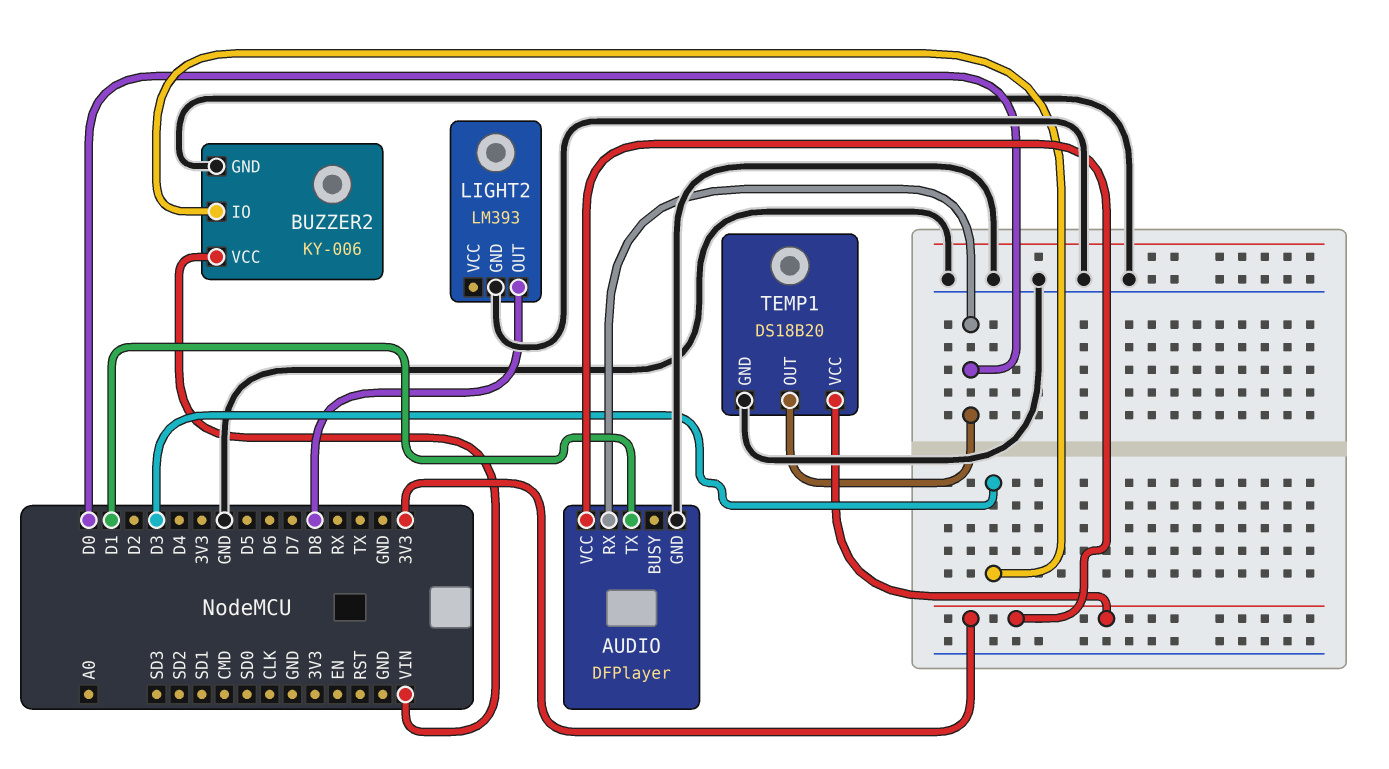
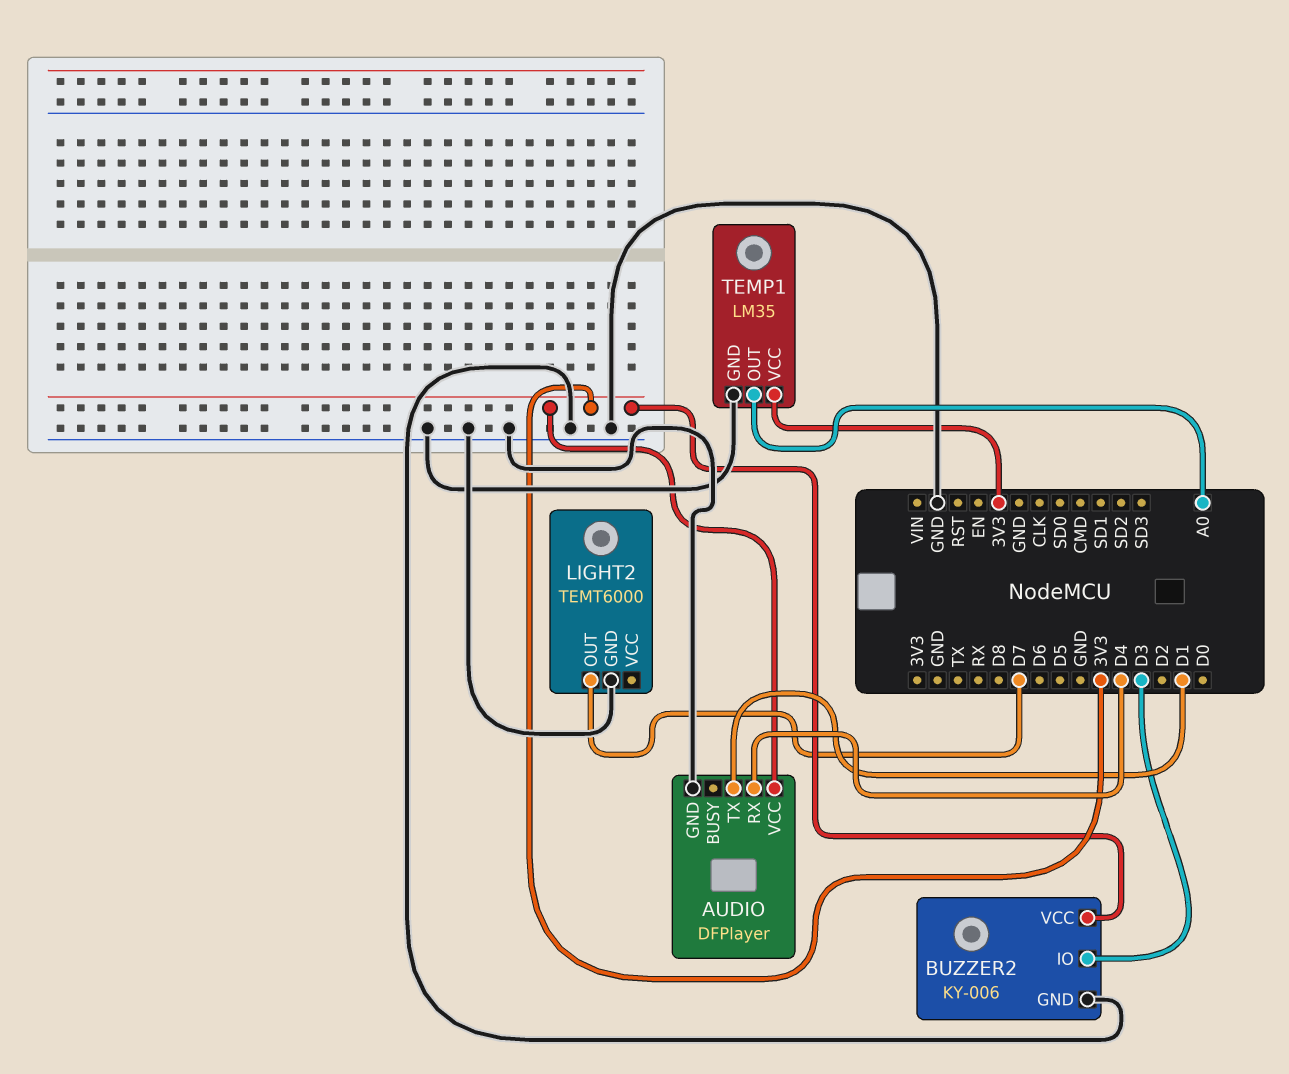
AUDIO pin RX: D0 -> D4
BUZZER2 pin VCC: VIN -> 3V3
LIGHT2: LM393 -> TEMT6000
LIGHT2 pin OUT: D8 -> D7
TEMP1: DS18B20 -> LM35
TEMP1 pin OUT: D0 -> A0

